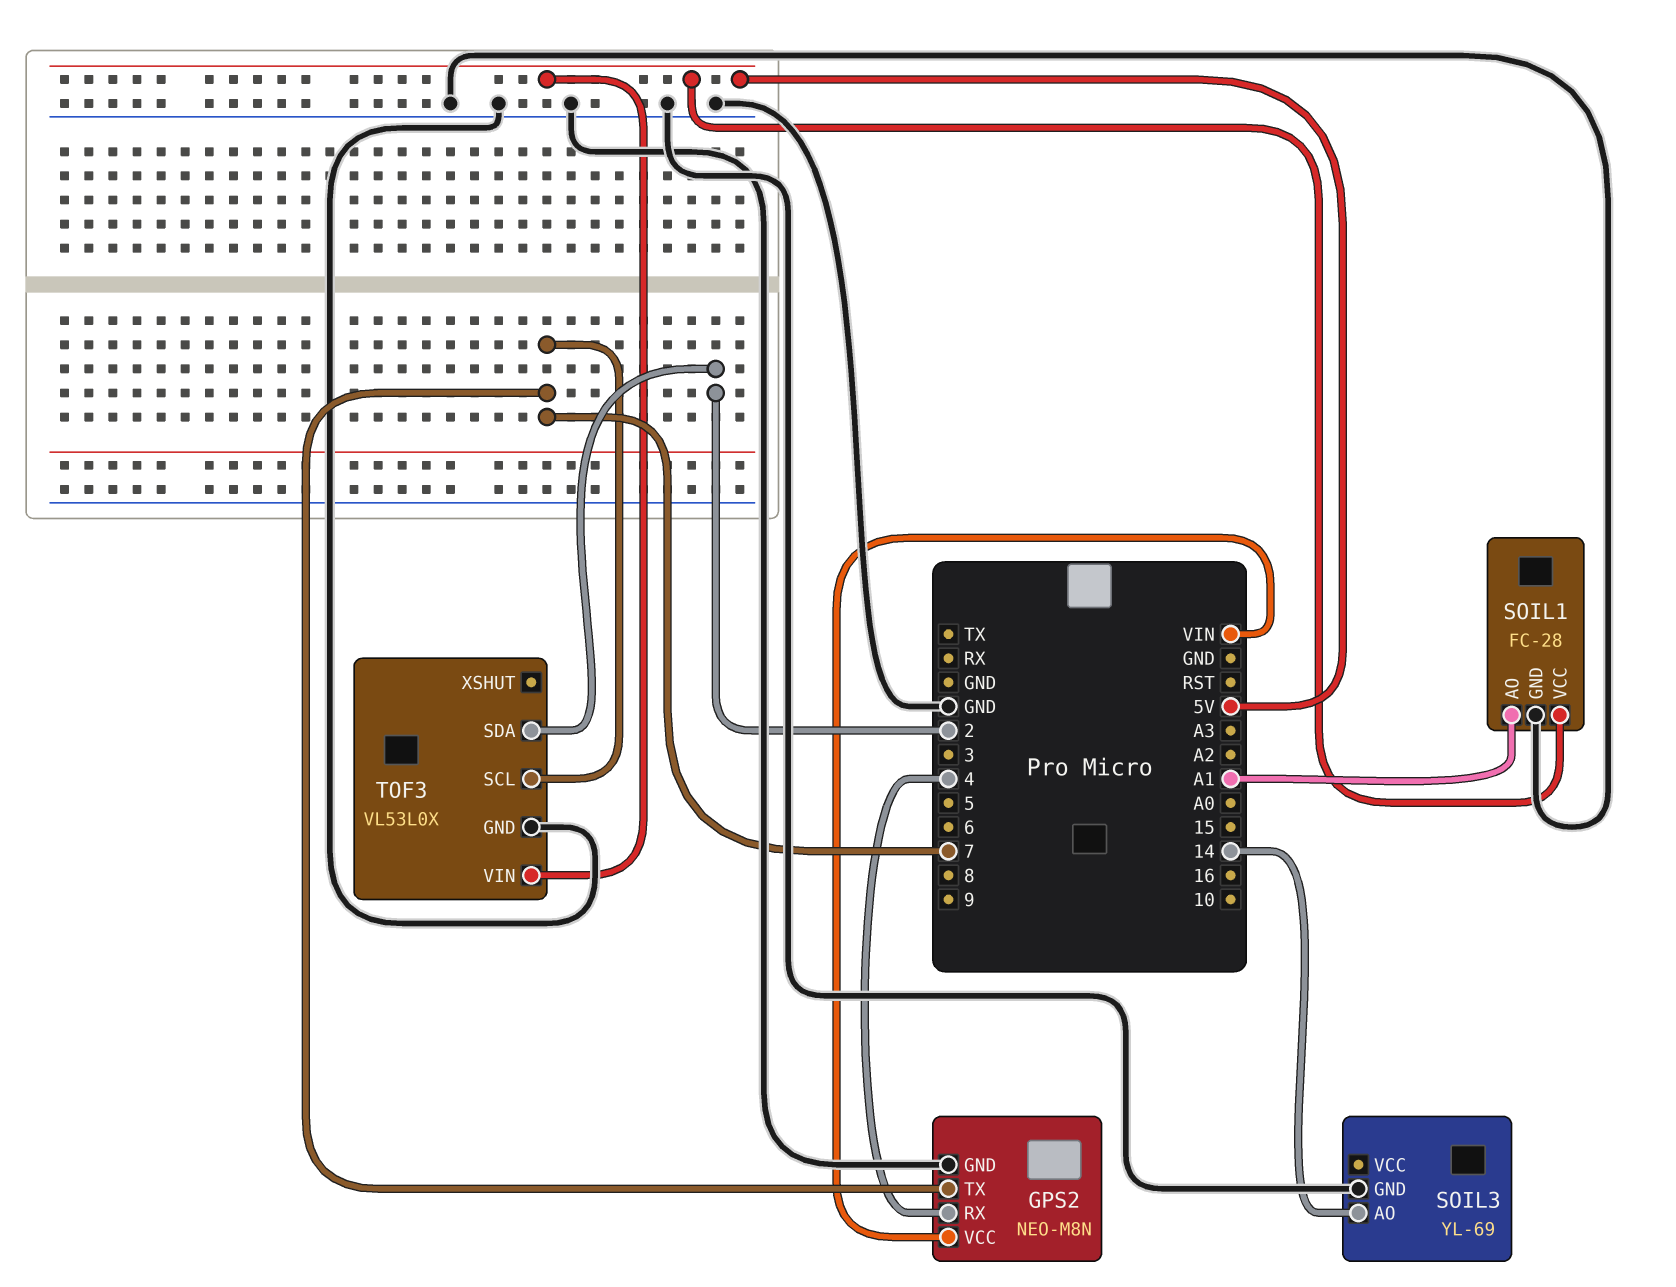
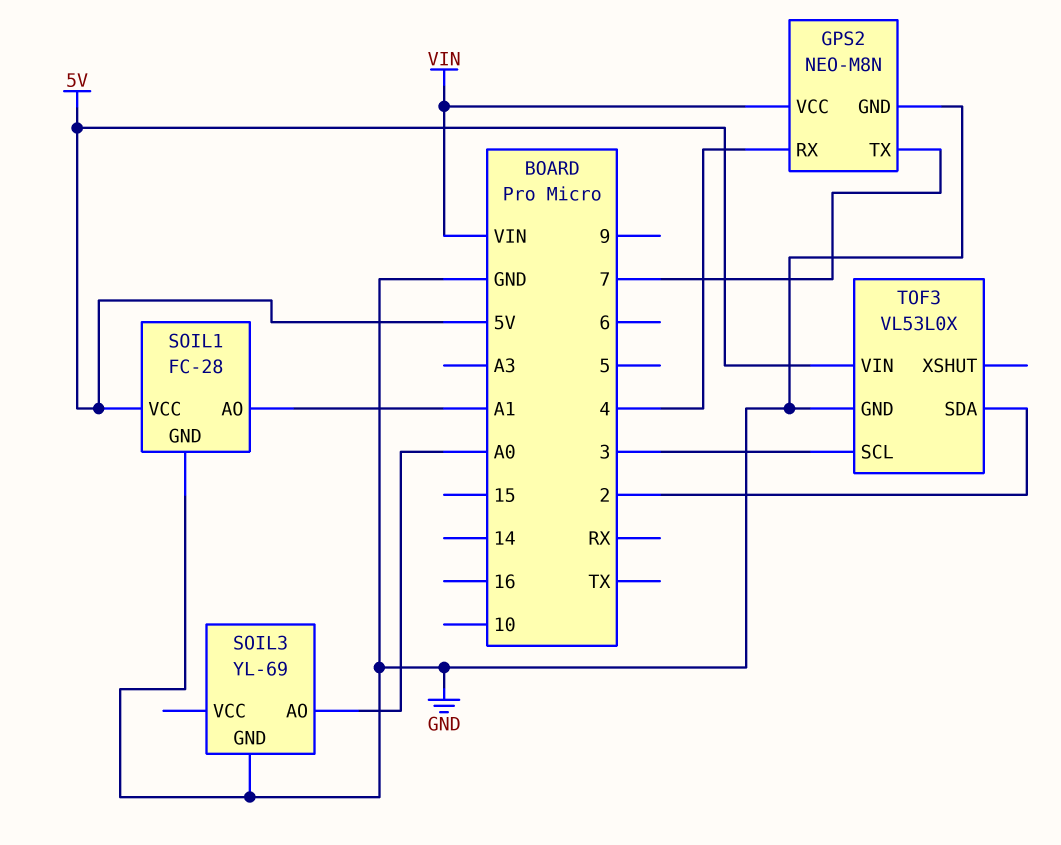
SOIL3 pin AO: 14 -> A0
TOF3 pin SCL: 7 -> 3

